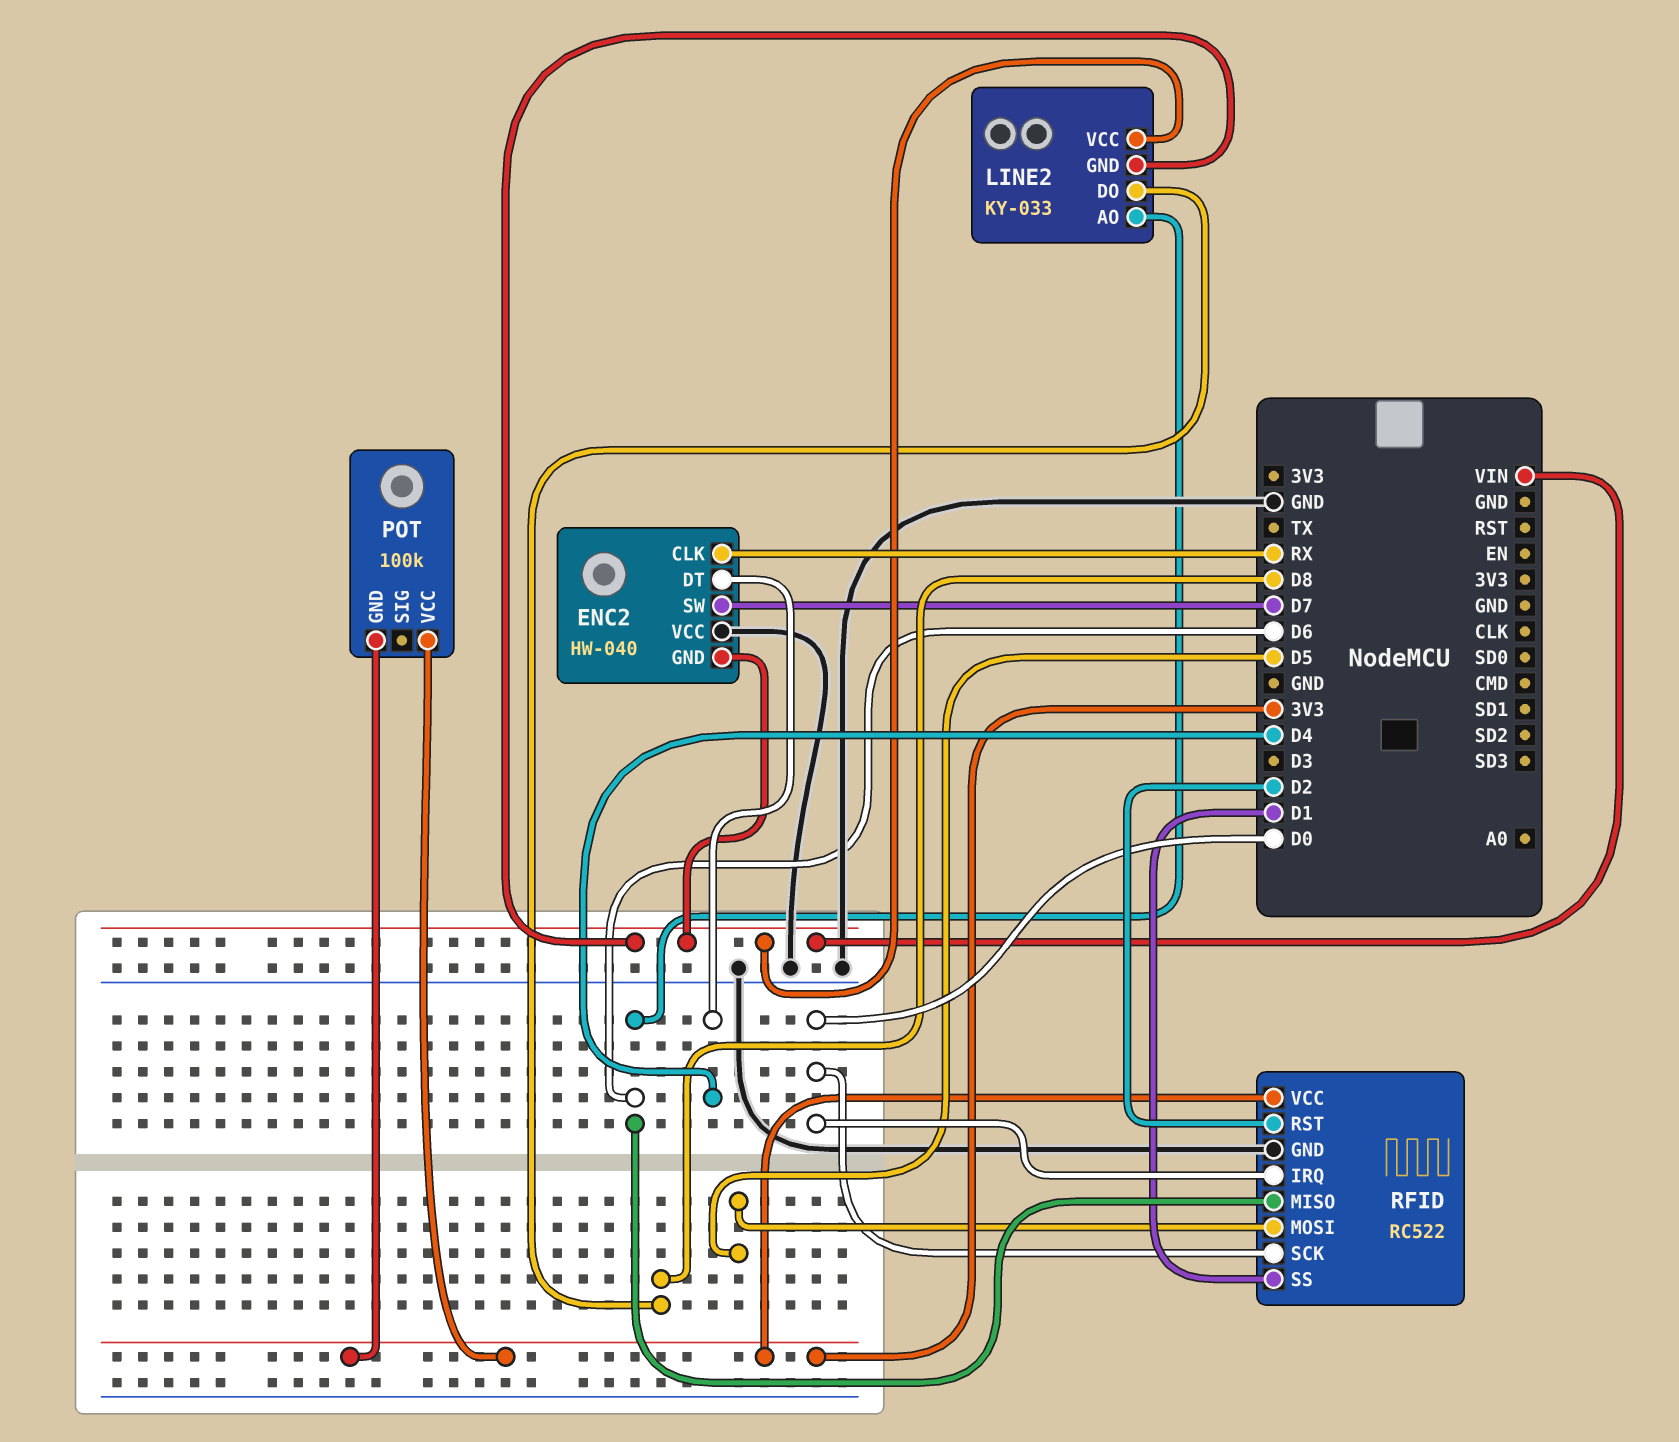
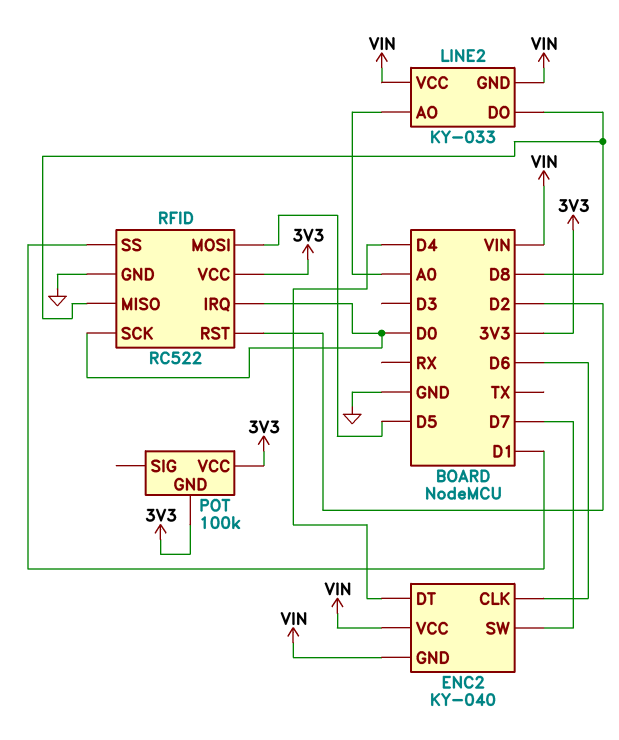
ENC2: HW-040 -> KY-040
ENC2 pin CLK: RX -> D6
ENC2 pin VCC: GND -> VIN
LINE2 pin AO: D6 -> A0
RFID pin MISO: D6 -> D8

